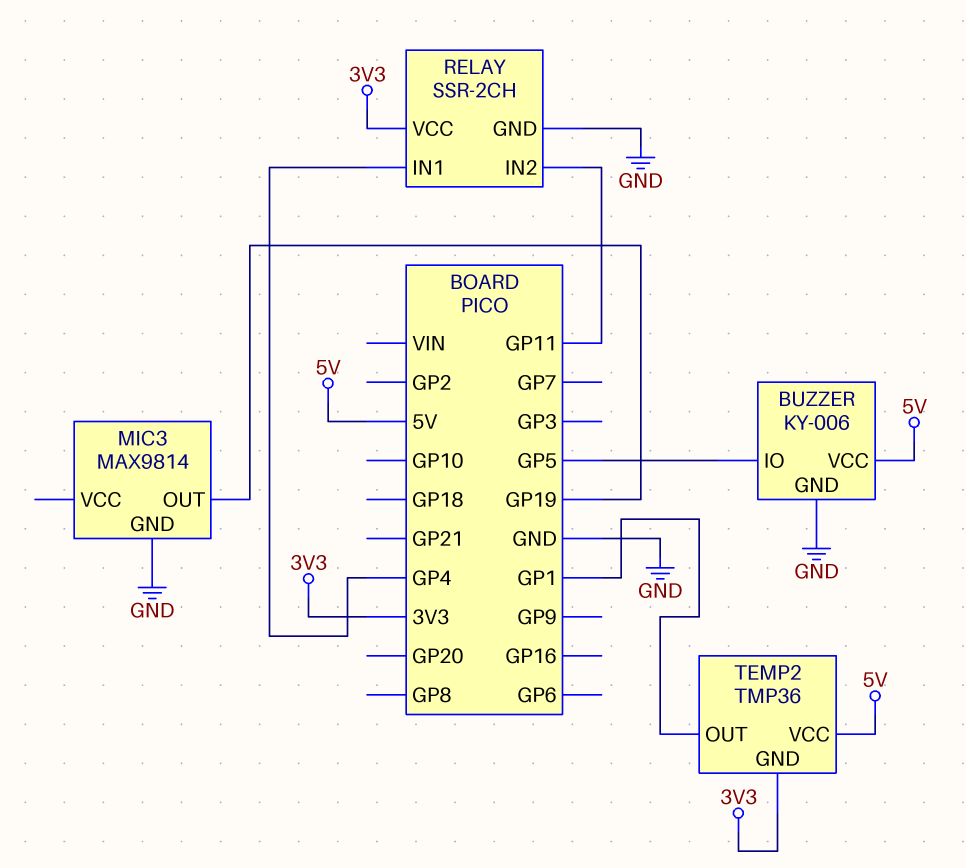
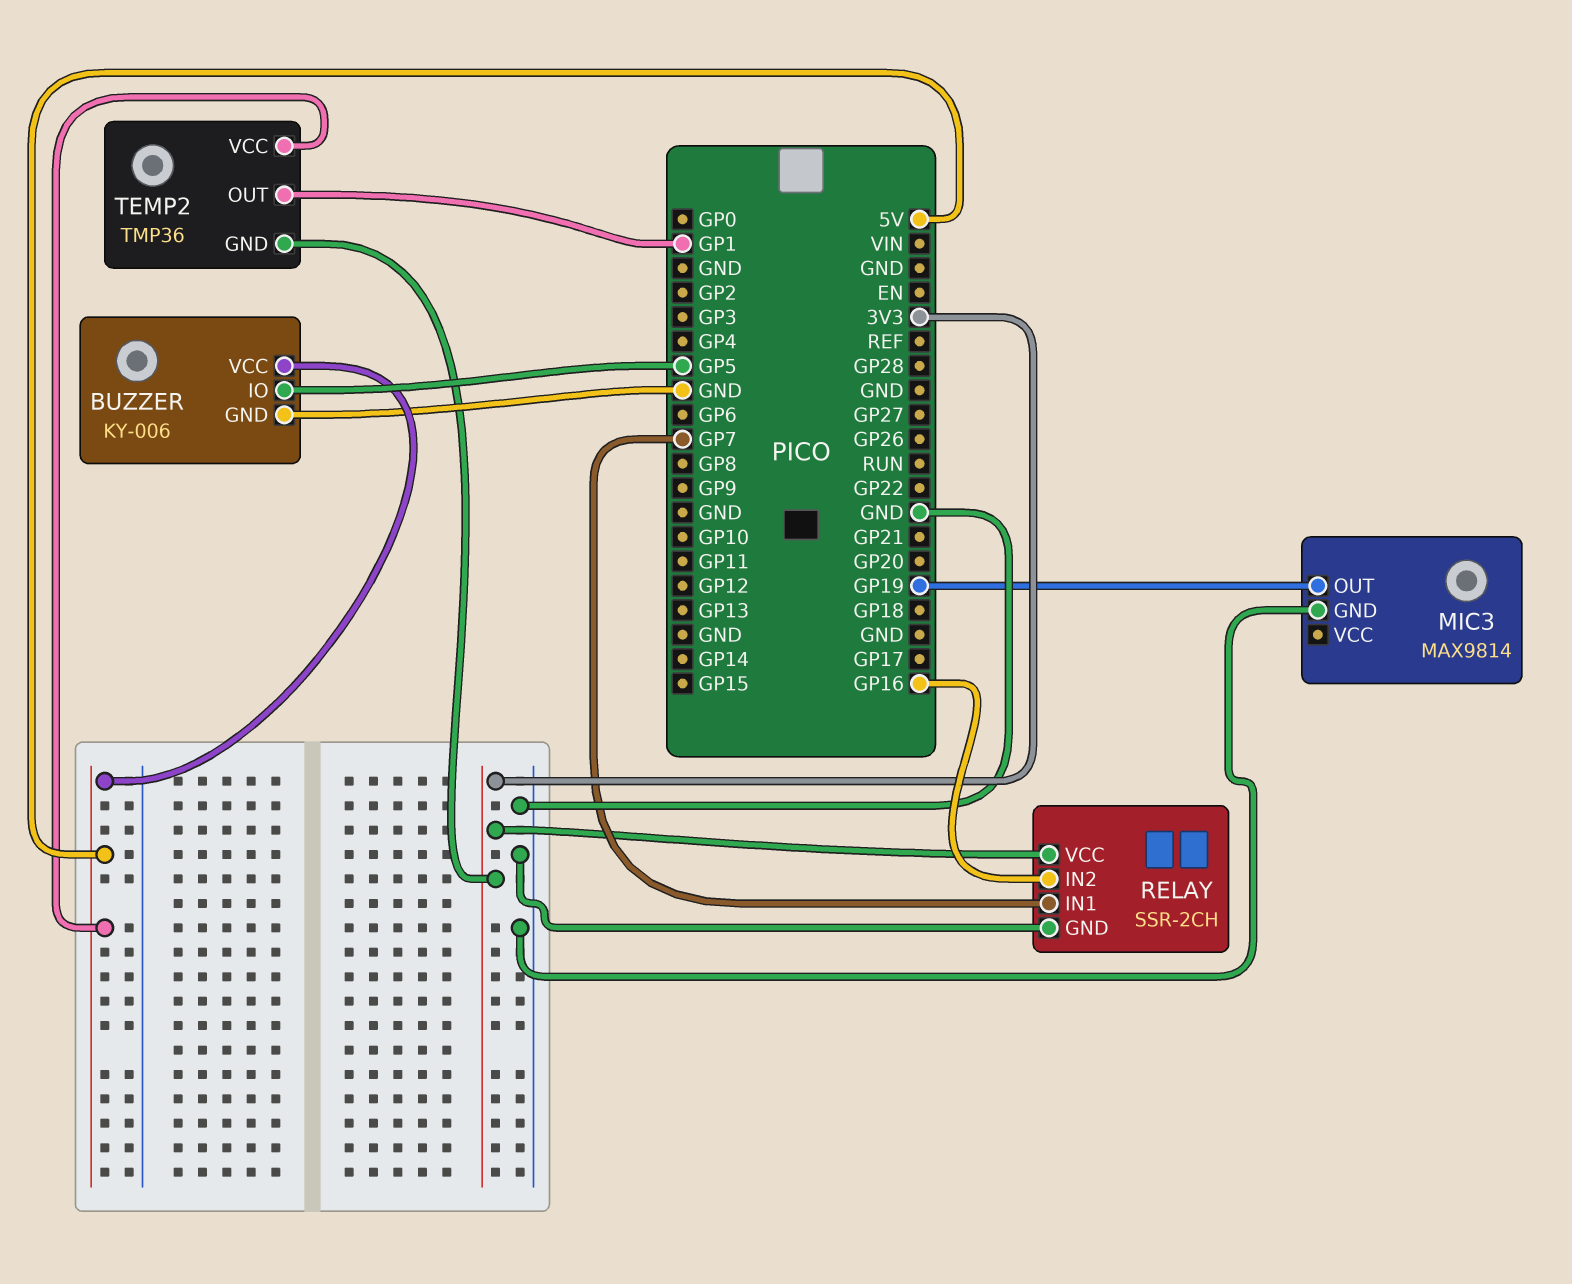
RELAY pin IN1: GP4 -> GP7
RELAY pin IN2: GP11 -> GP16

